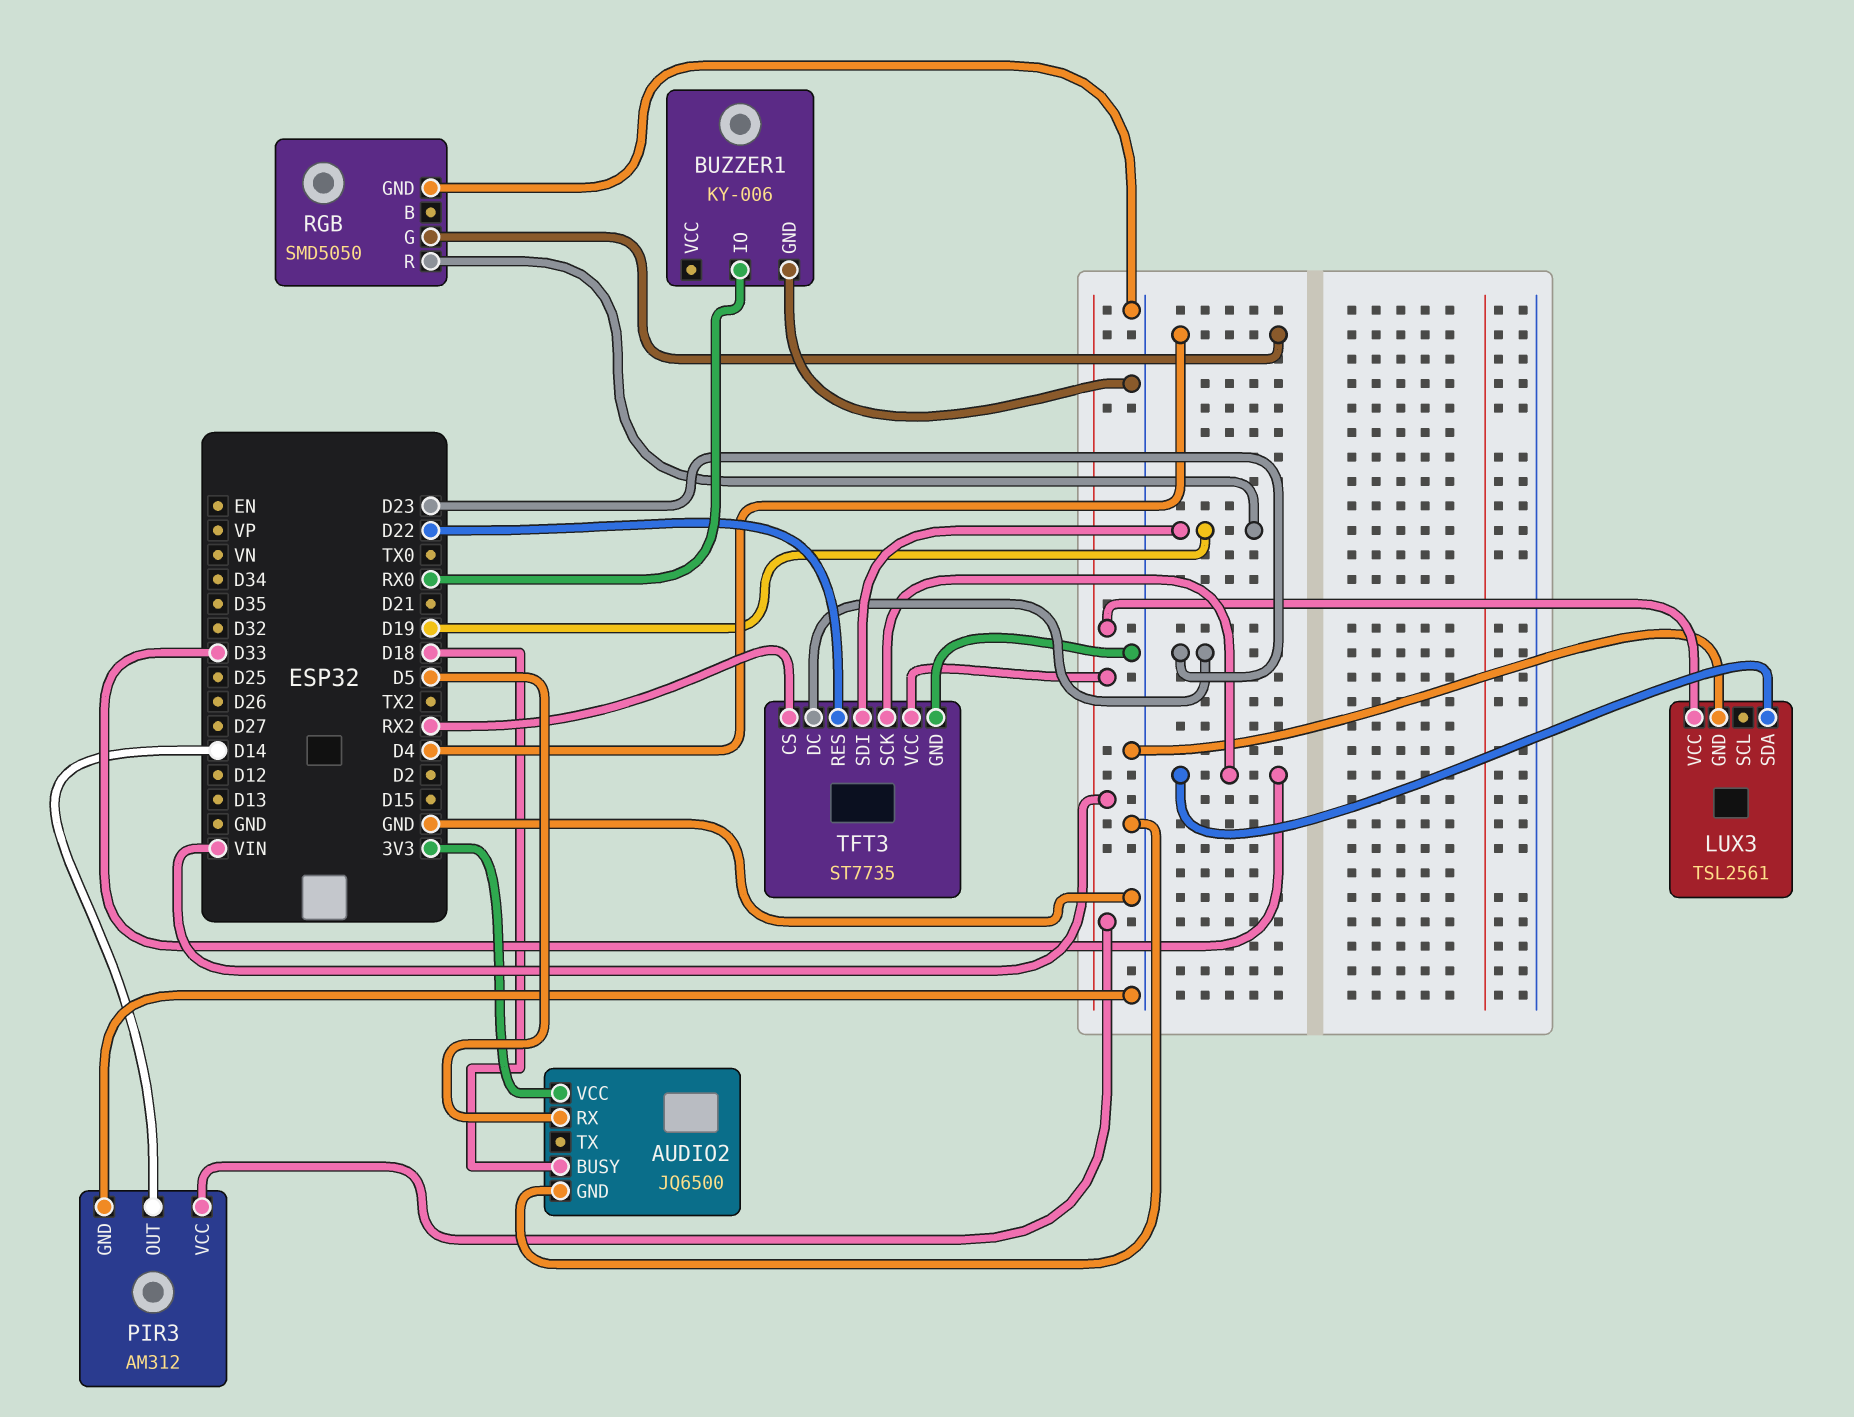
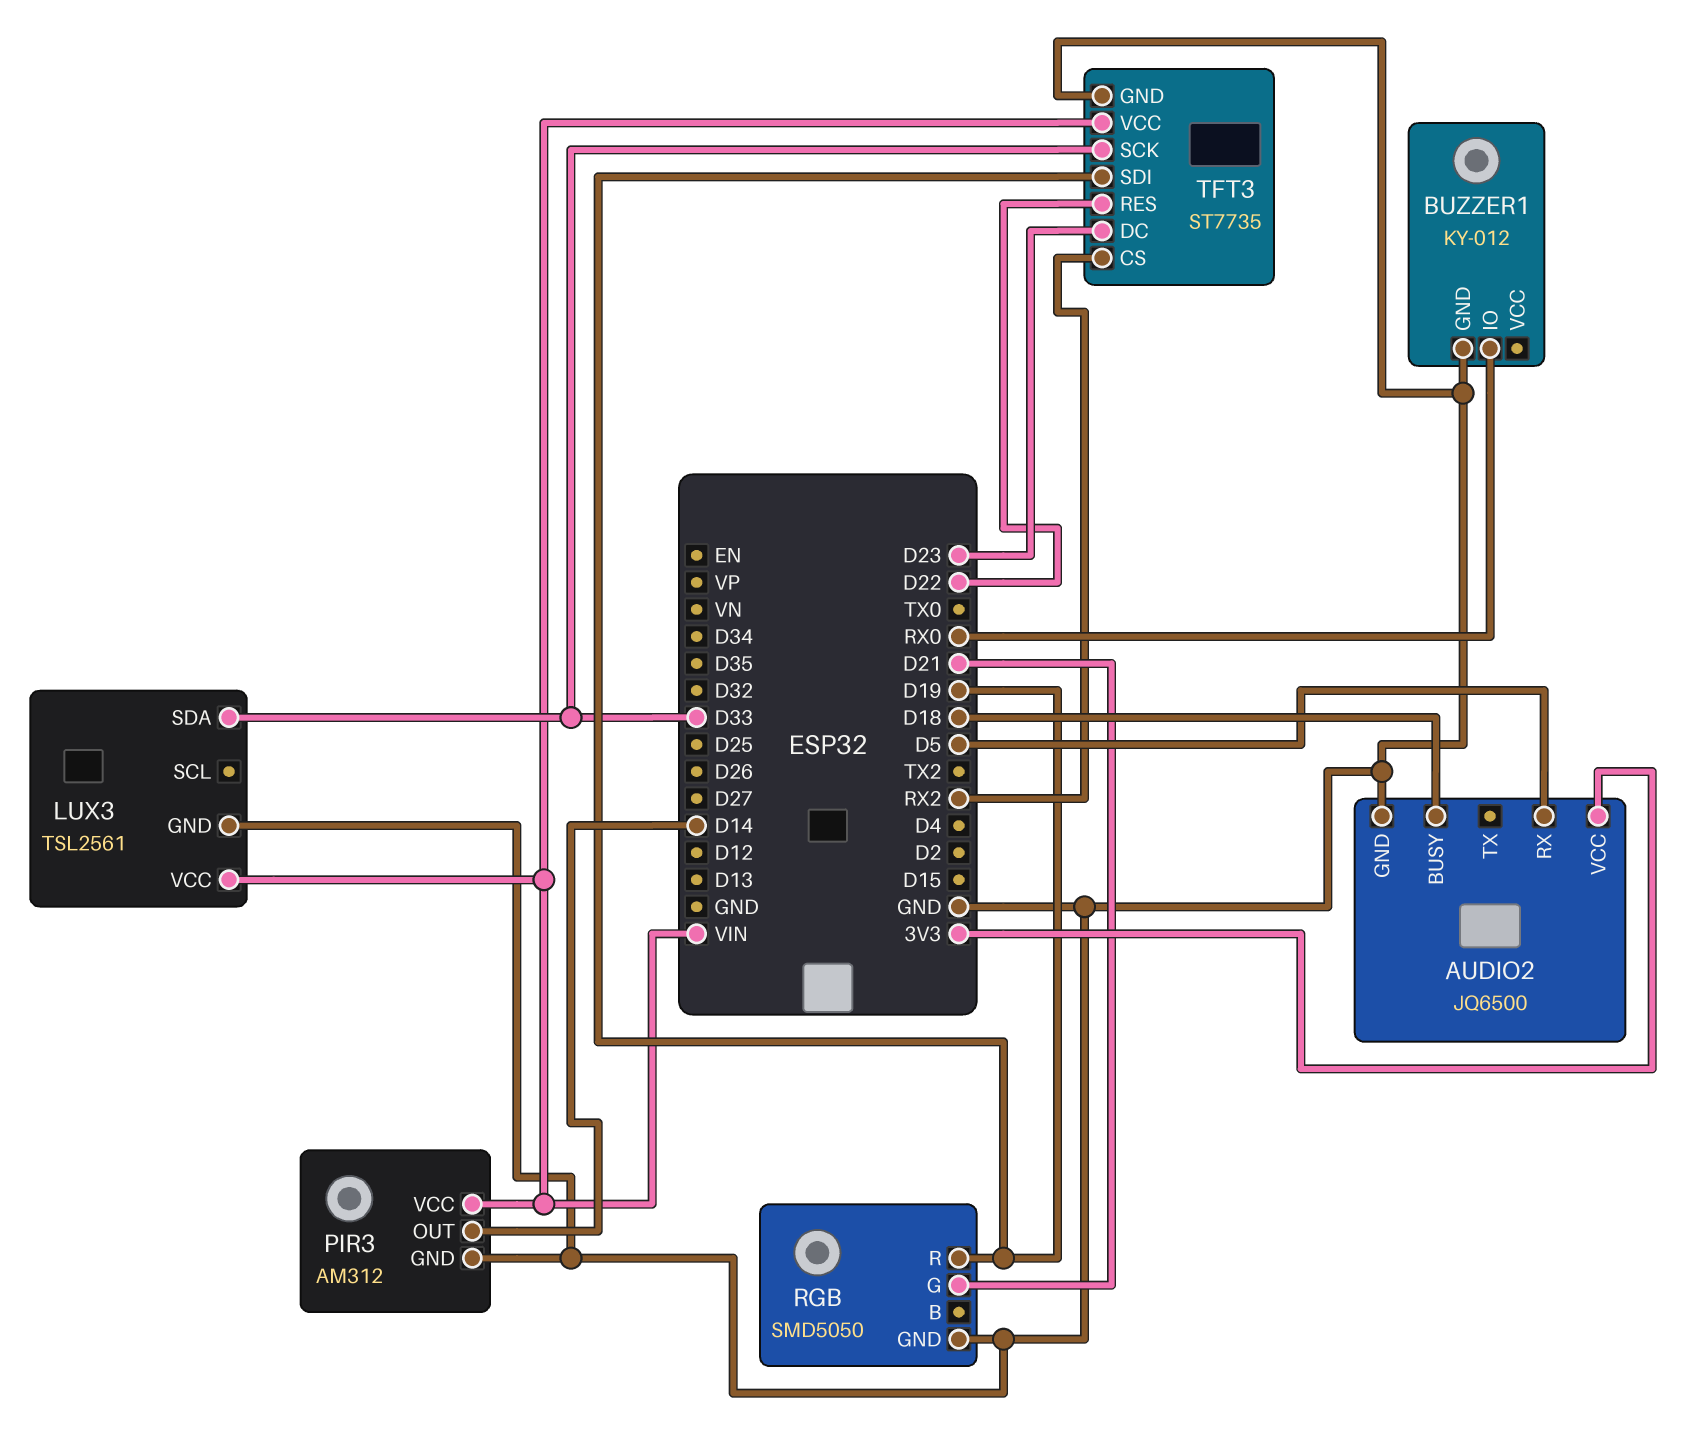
BUZZER1: KY-006 -> KY-012
RGB pin G: D4 -> D21

